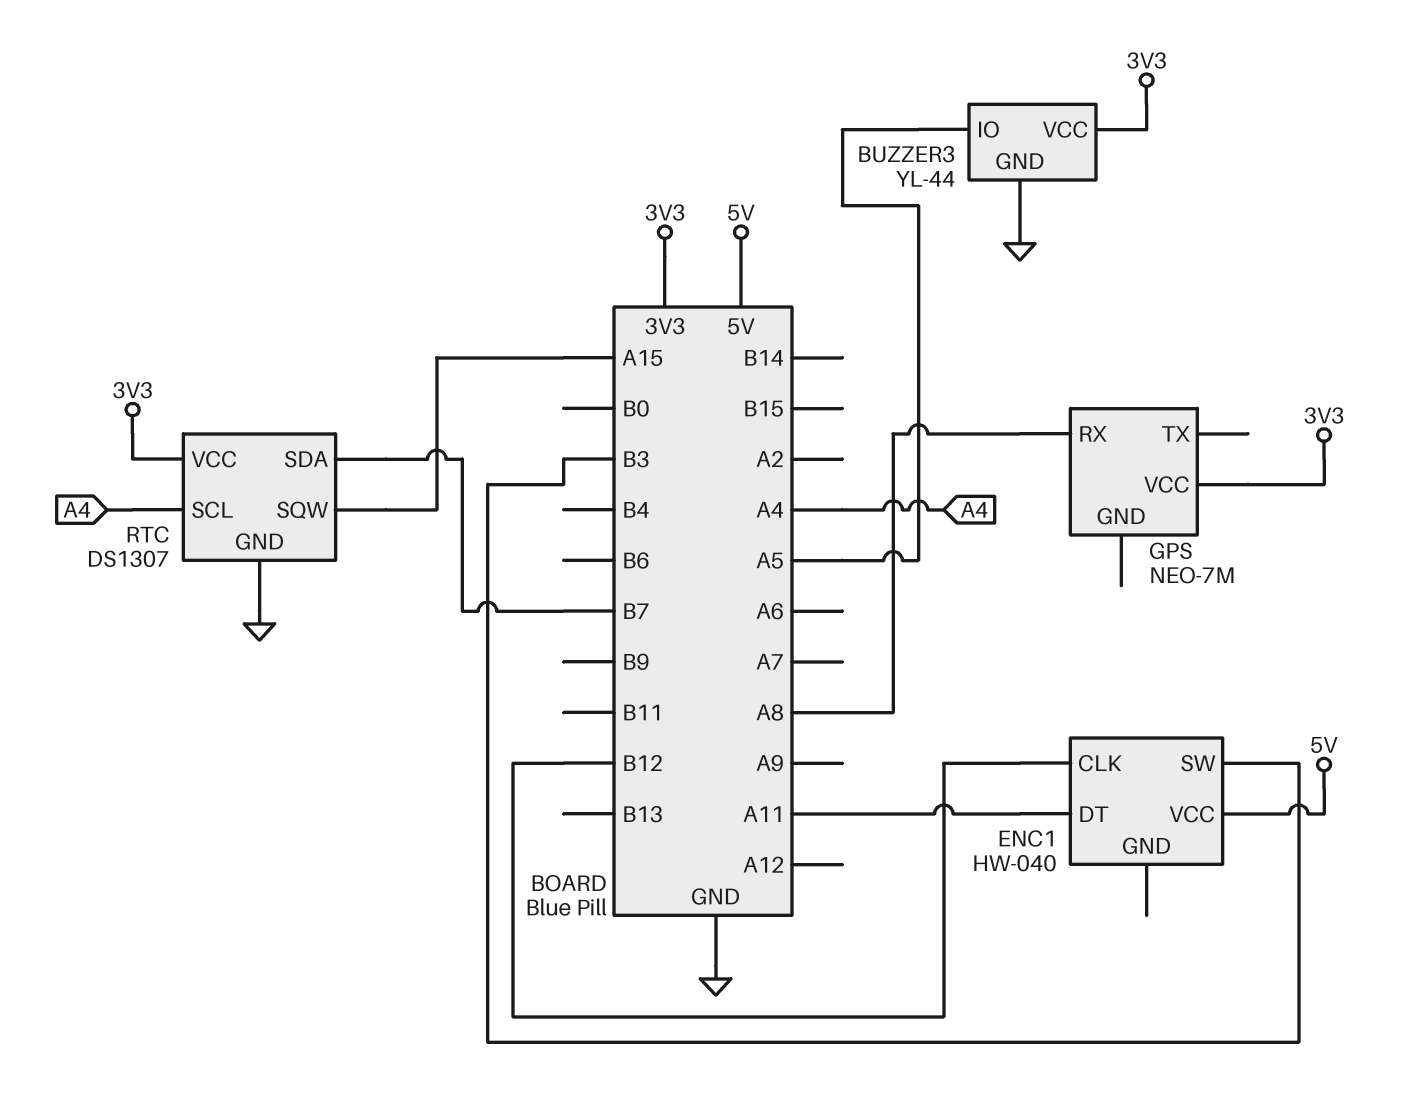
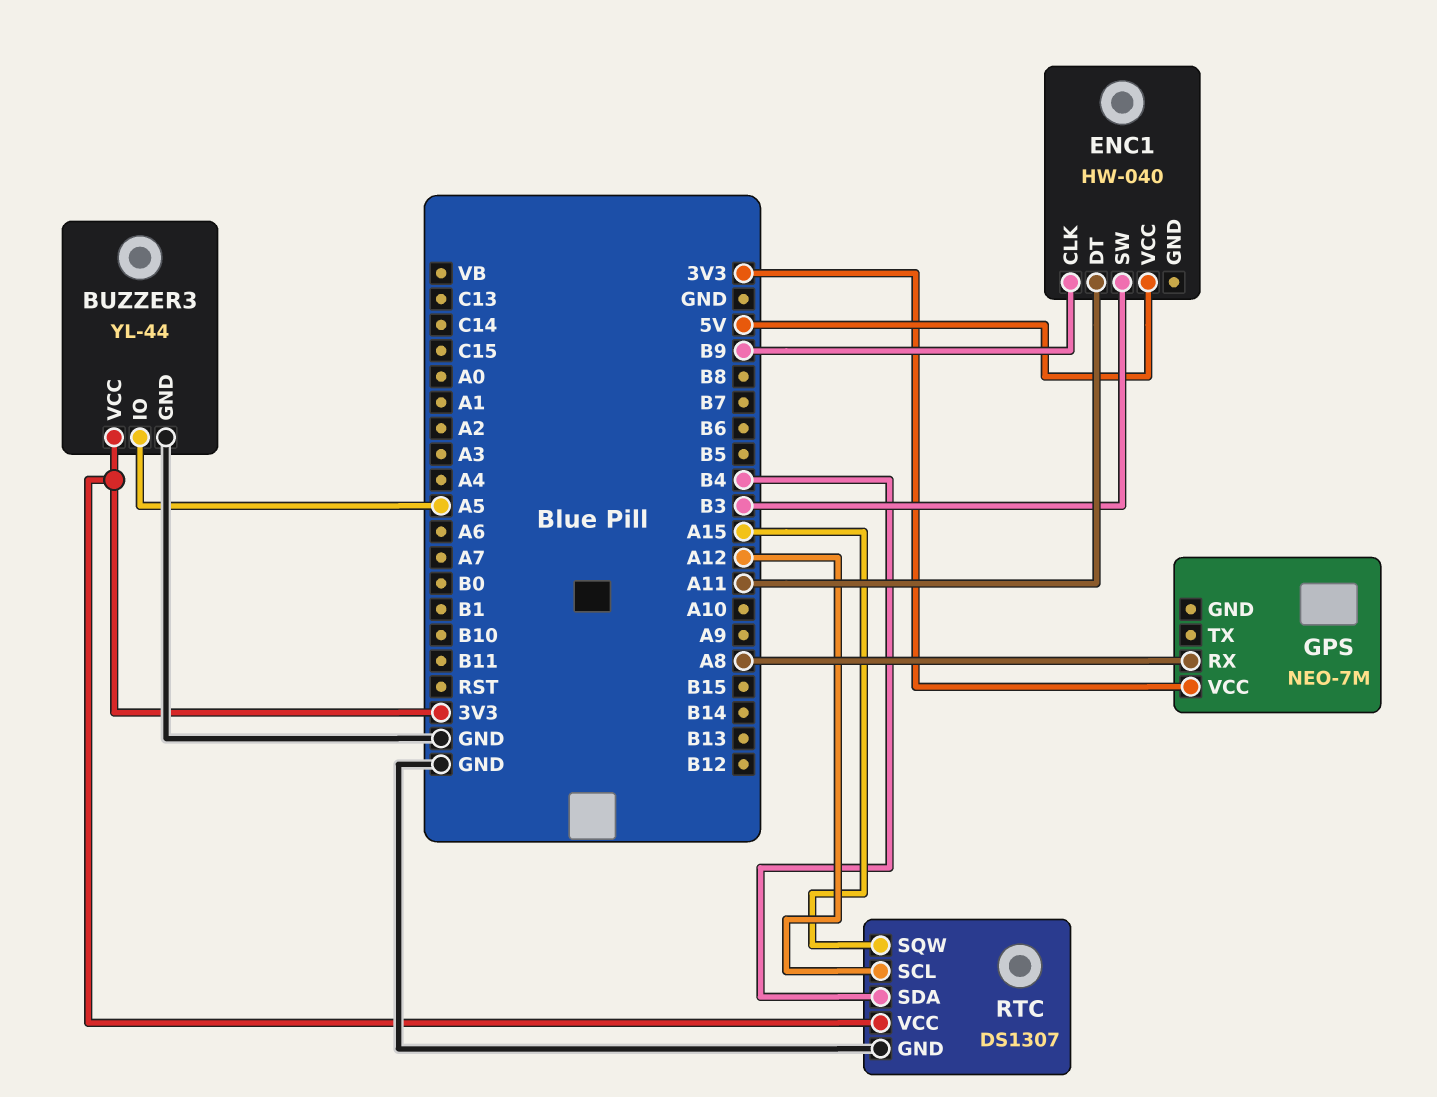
ENC1 pin CLK: B12 -> B9
RTC pin SCL: A4 -> A12
RTC pin SDA: B7 -> B4

